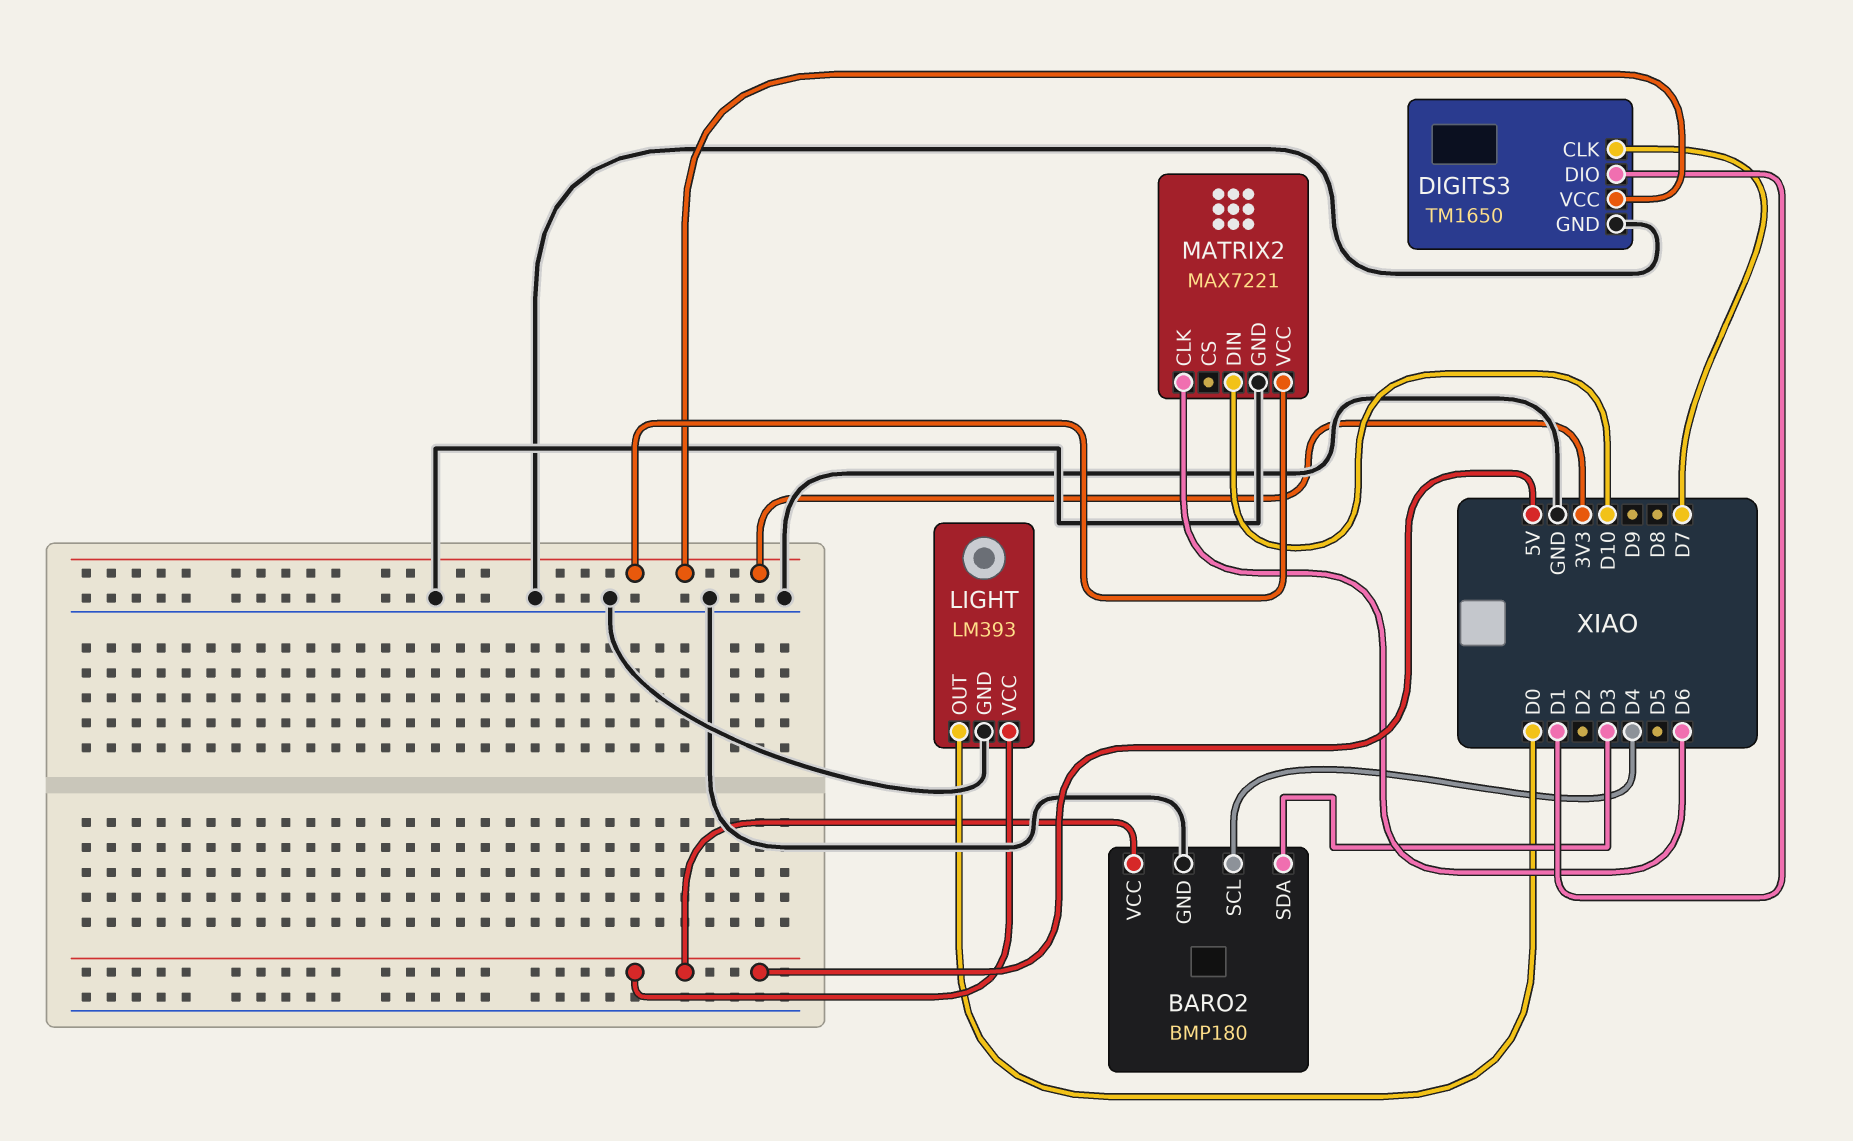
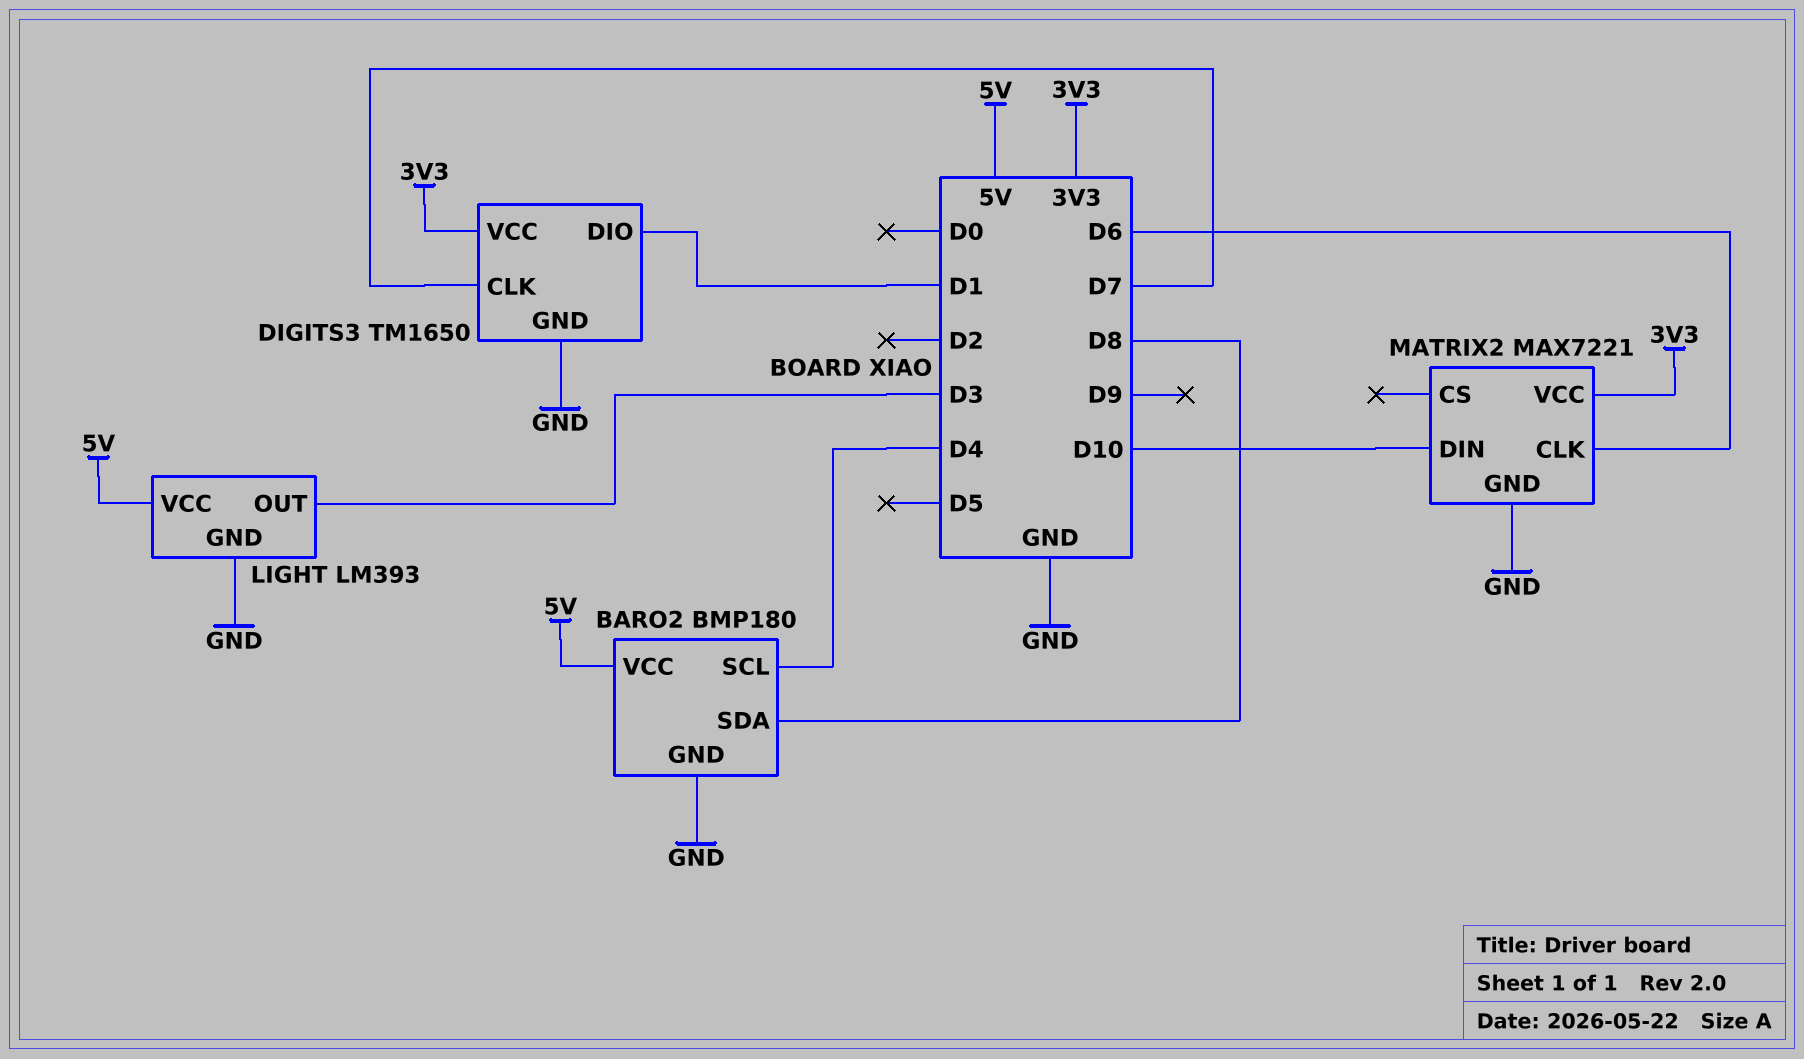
BARO2 pin SDA: D3 -> D8
LIGHT pin OUT: D0 -> D3

